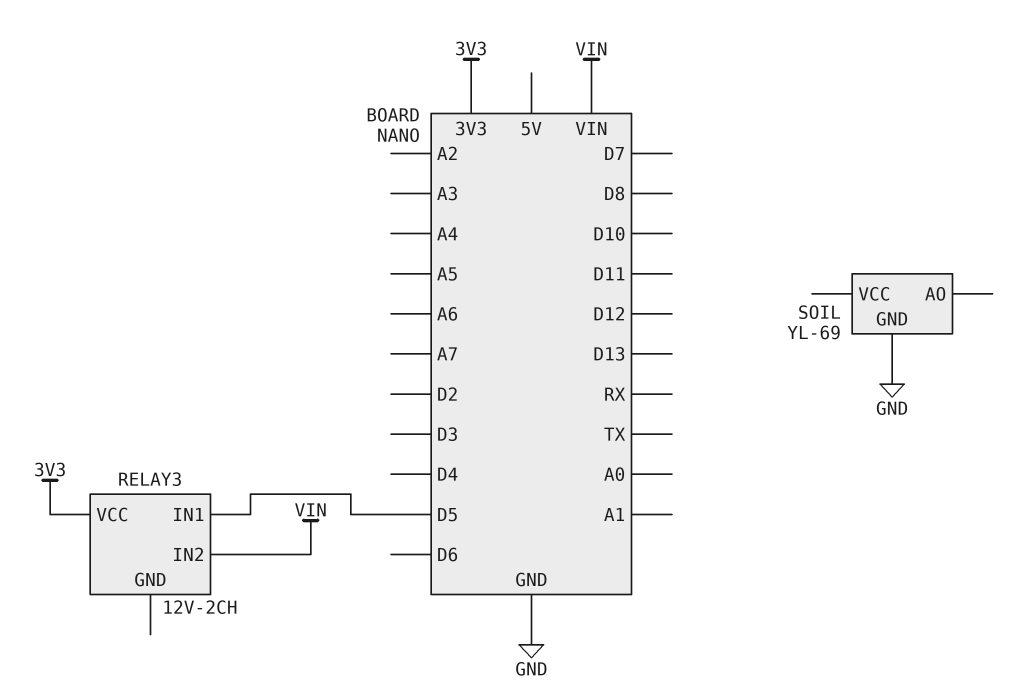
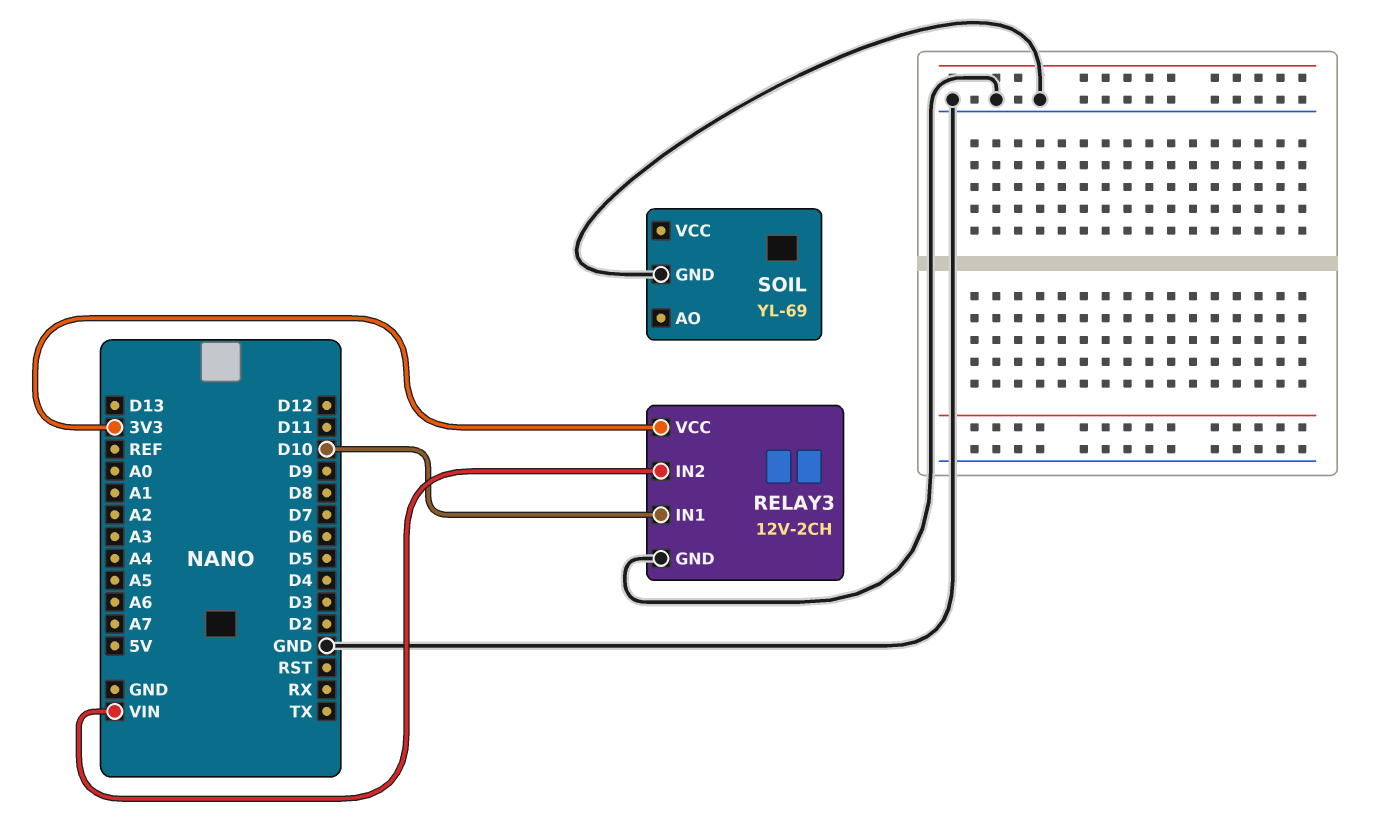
RELAY3 pin GND: none -> GND
RELAY3 pin IN1: D5 -> D10

